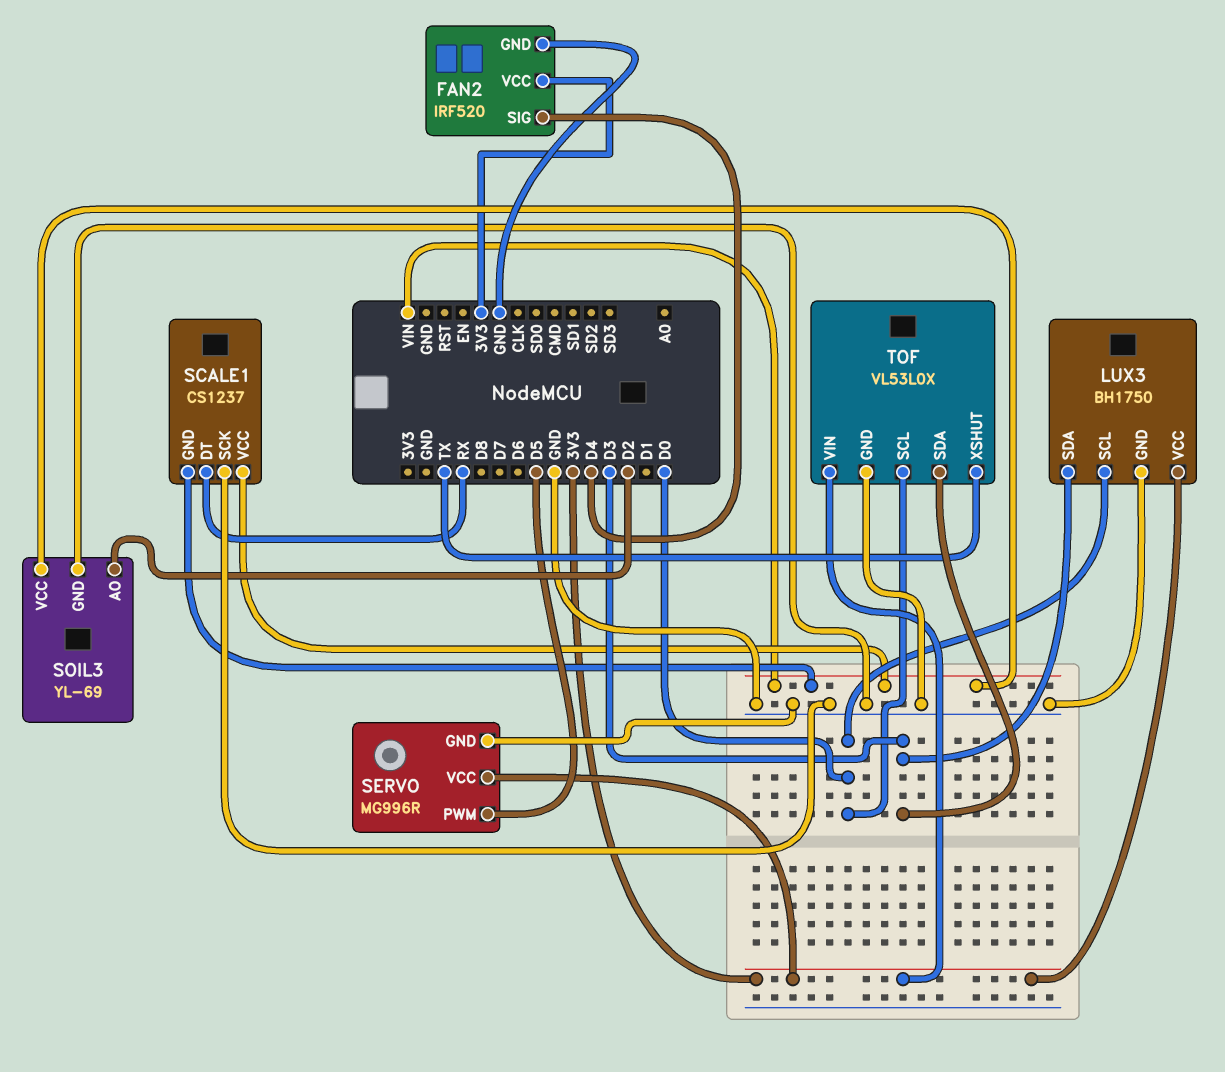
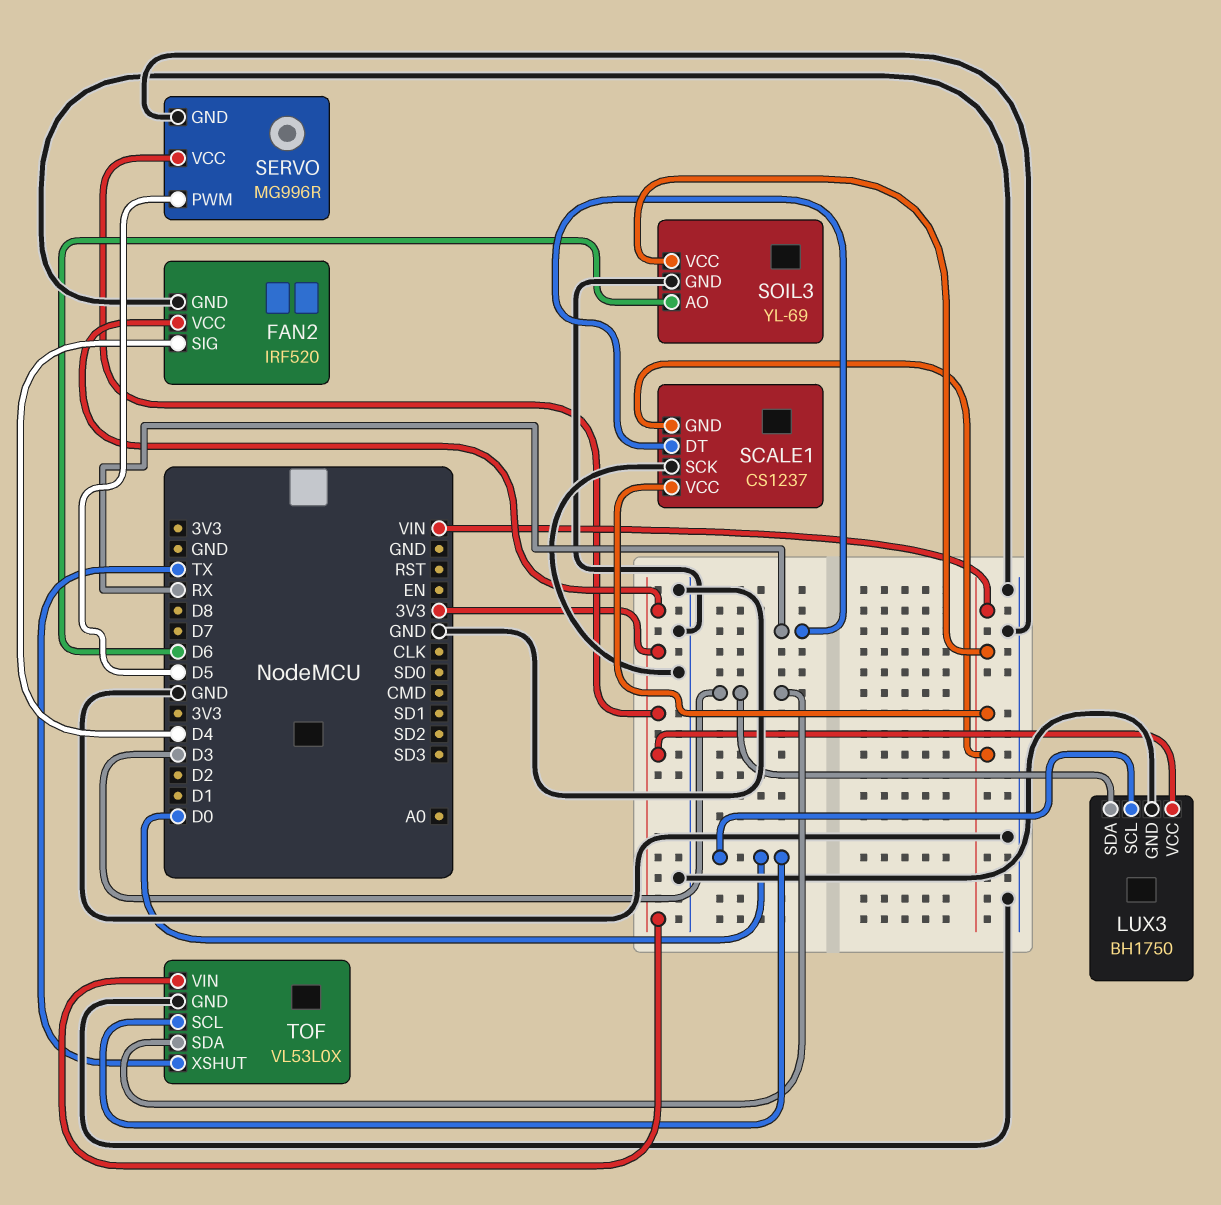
SOIL3 pin AO: D2 -> D6

